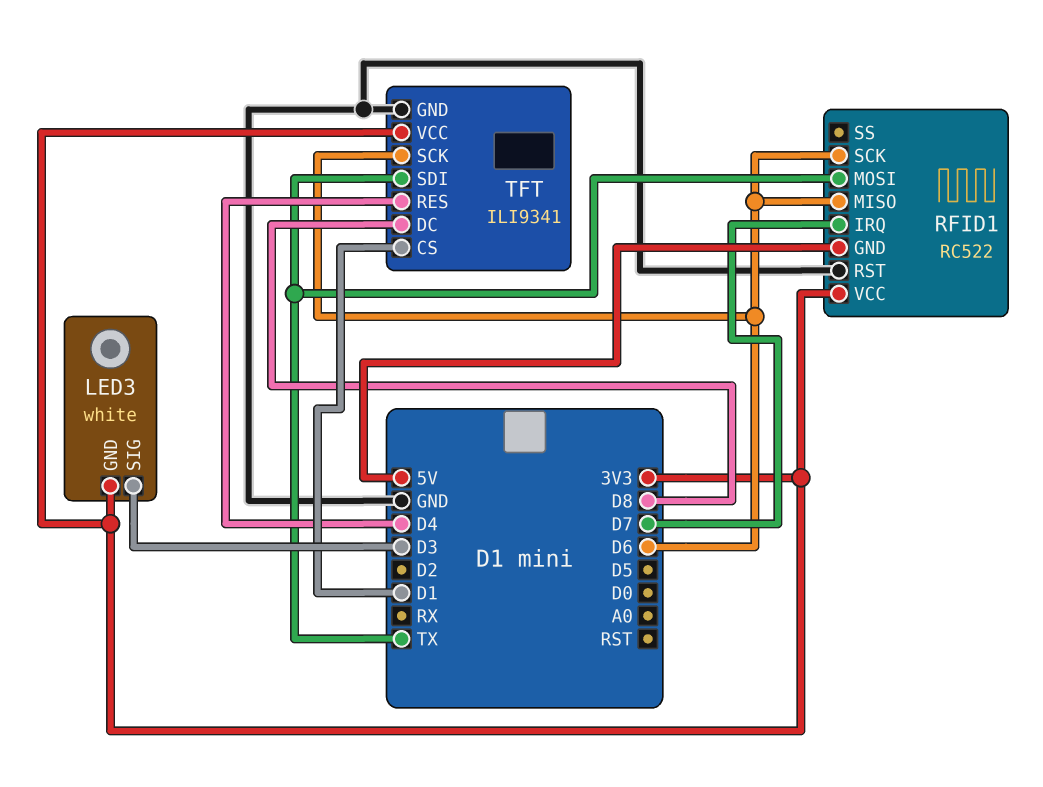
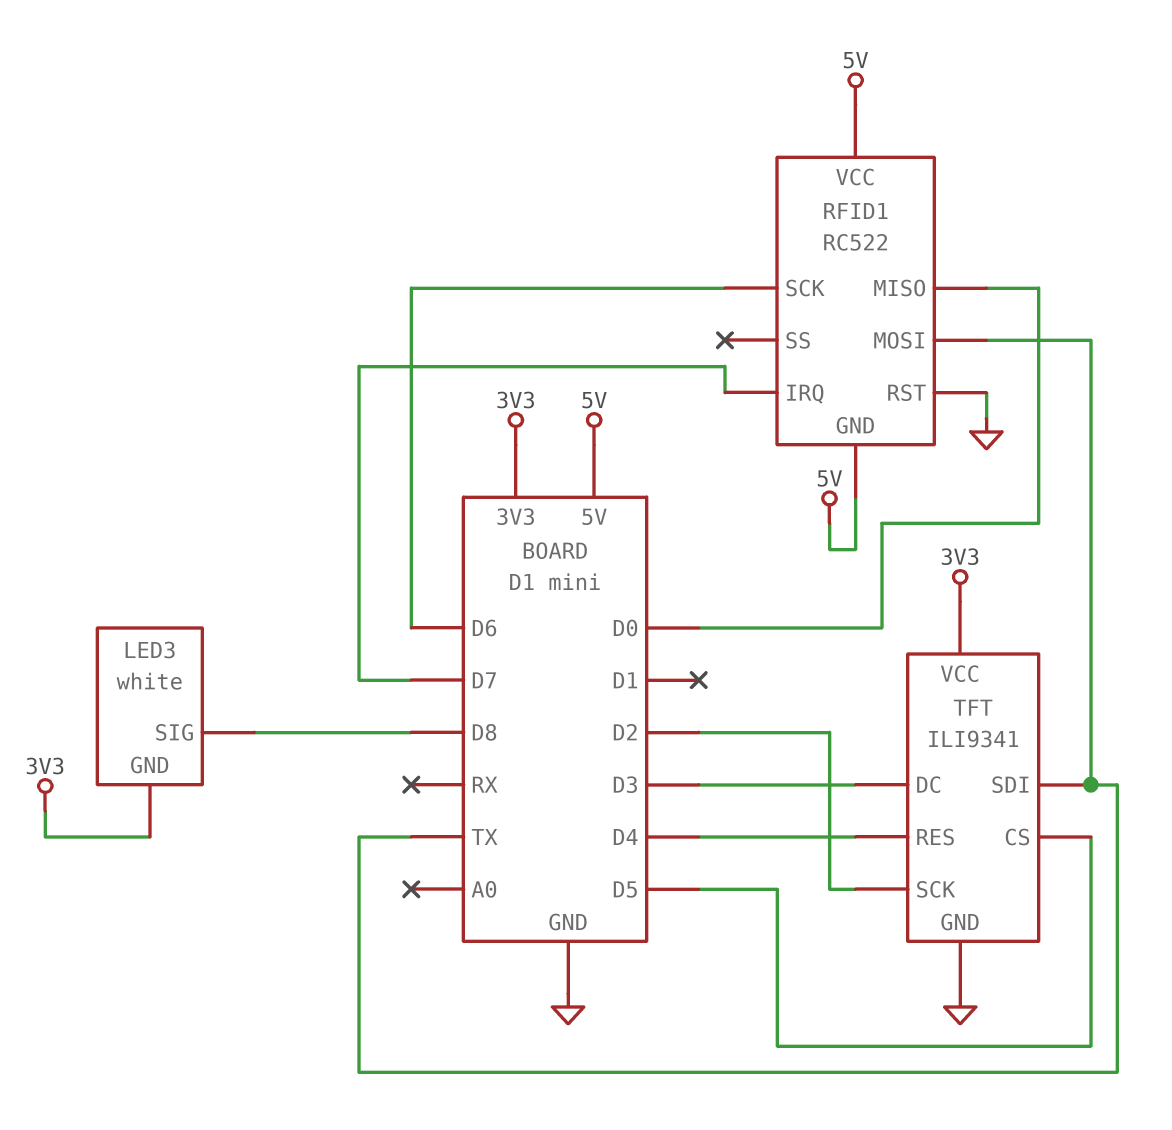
LED3 pin SIG: D3 -> D8
RFID1 pin MISO: D6 -> D0
RFID1 pin VCC: 3V3 -> 5V
TFT pin CS: D1 -> D5
TFT pin DC: D8 -> D3
TFT pin SCK: D6 -> D2

